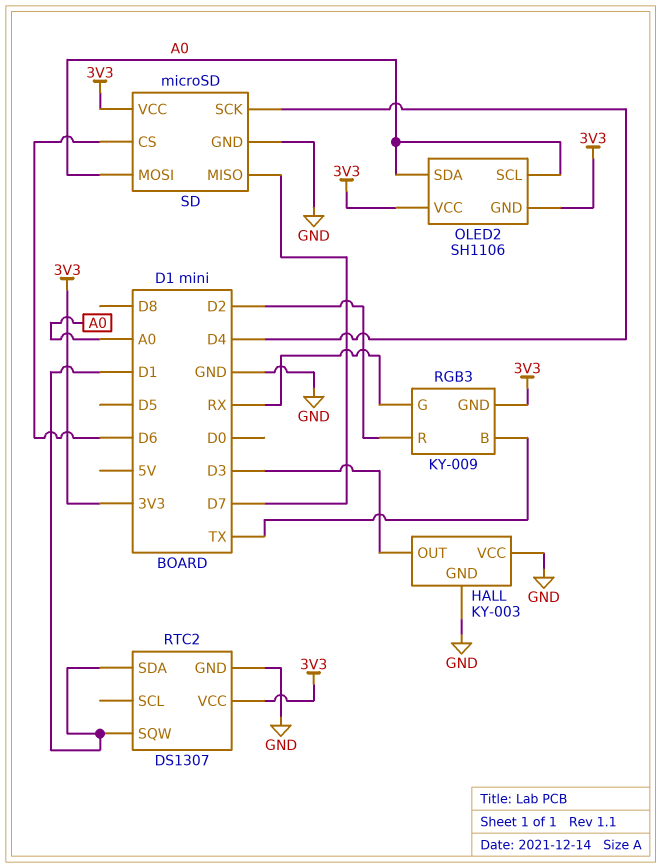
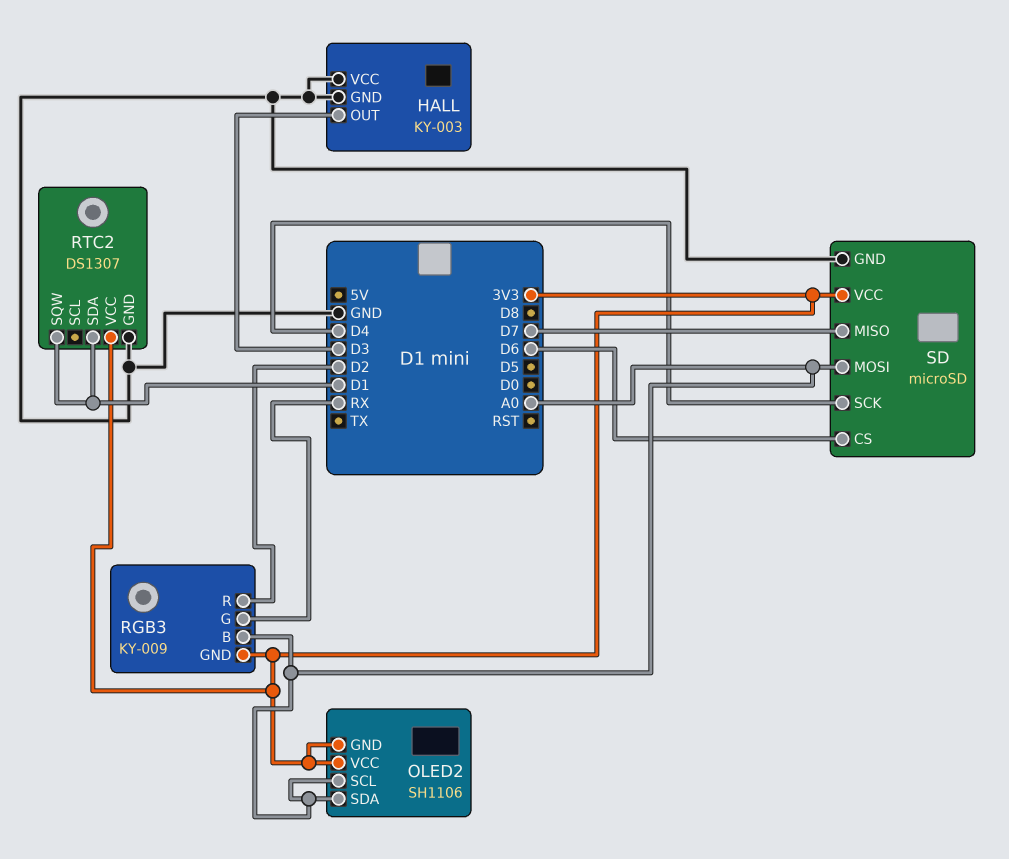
RGB3 pin B: TX -> A0

